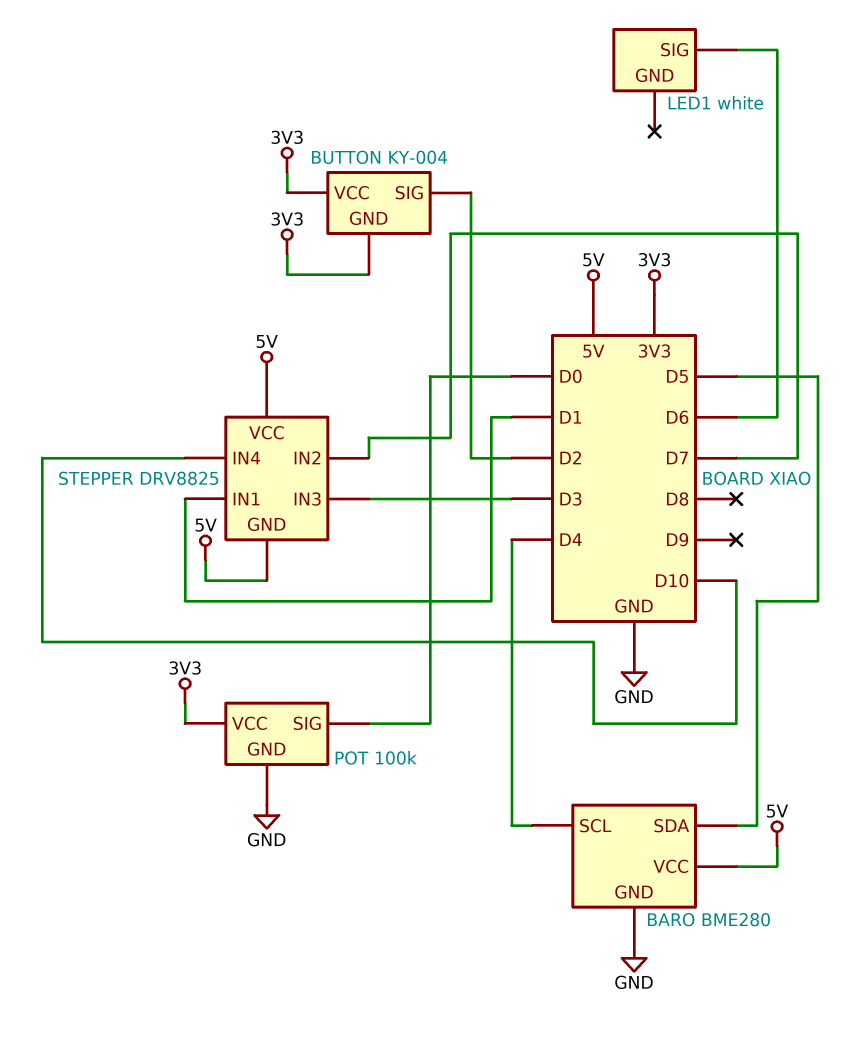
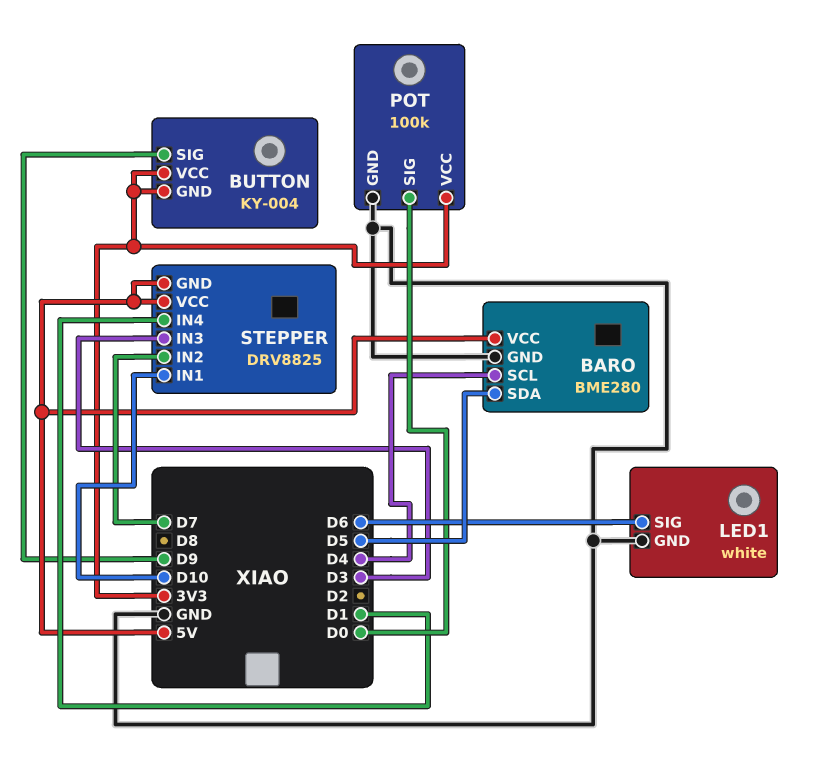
BUTTON pin SIG: D2 -> D9
LED1 pin GND: none -> GND
STEPPER pin IN1: D1 -> D10
STEPPER pin IN4: D10 -> D1

